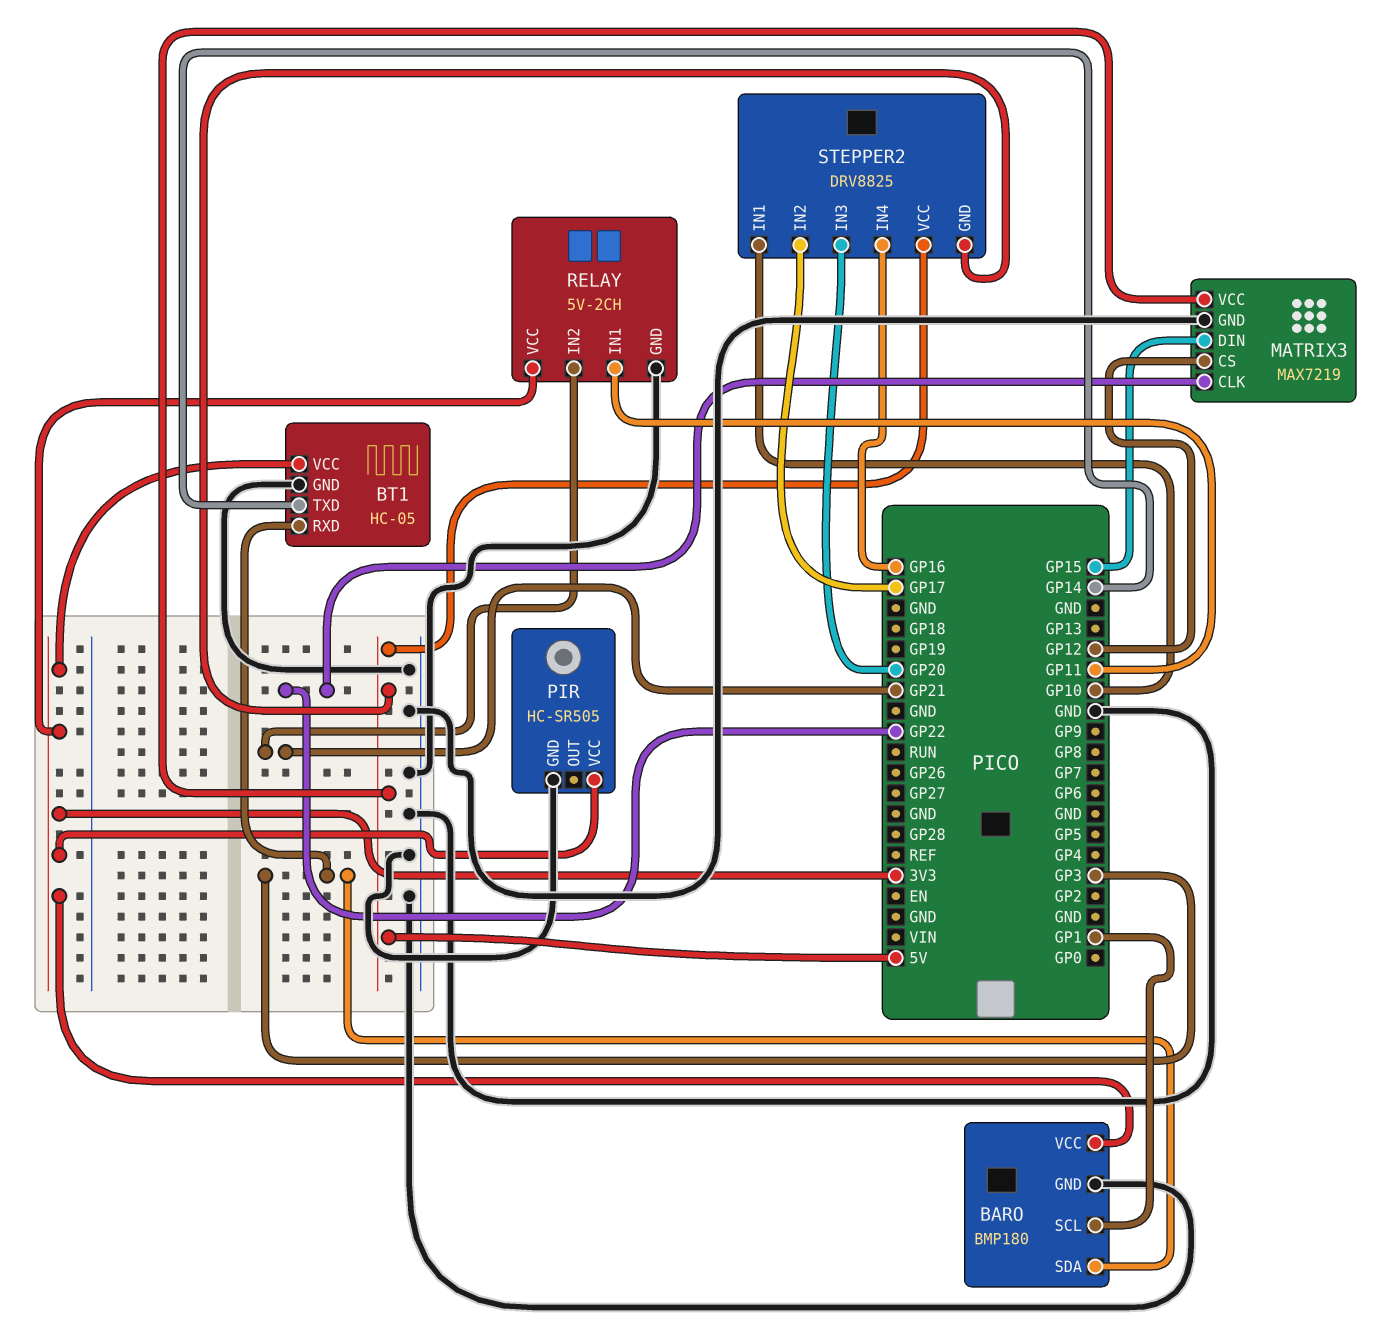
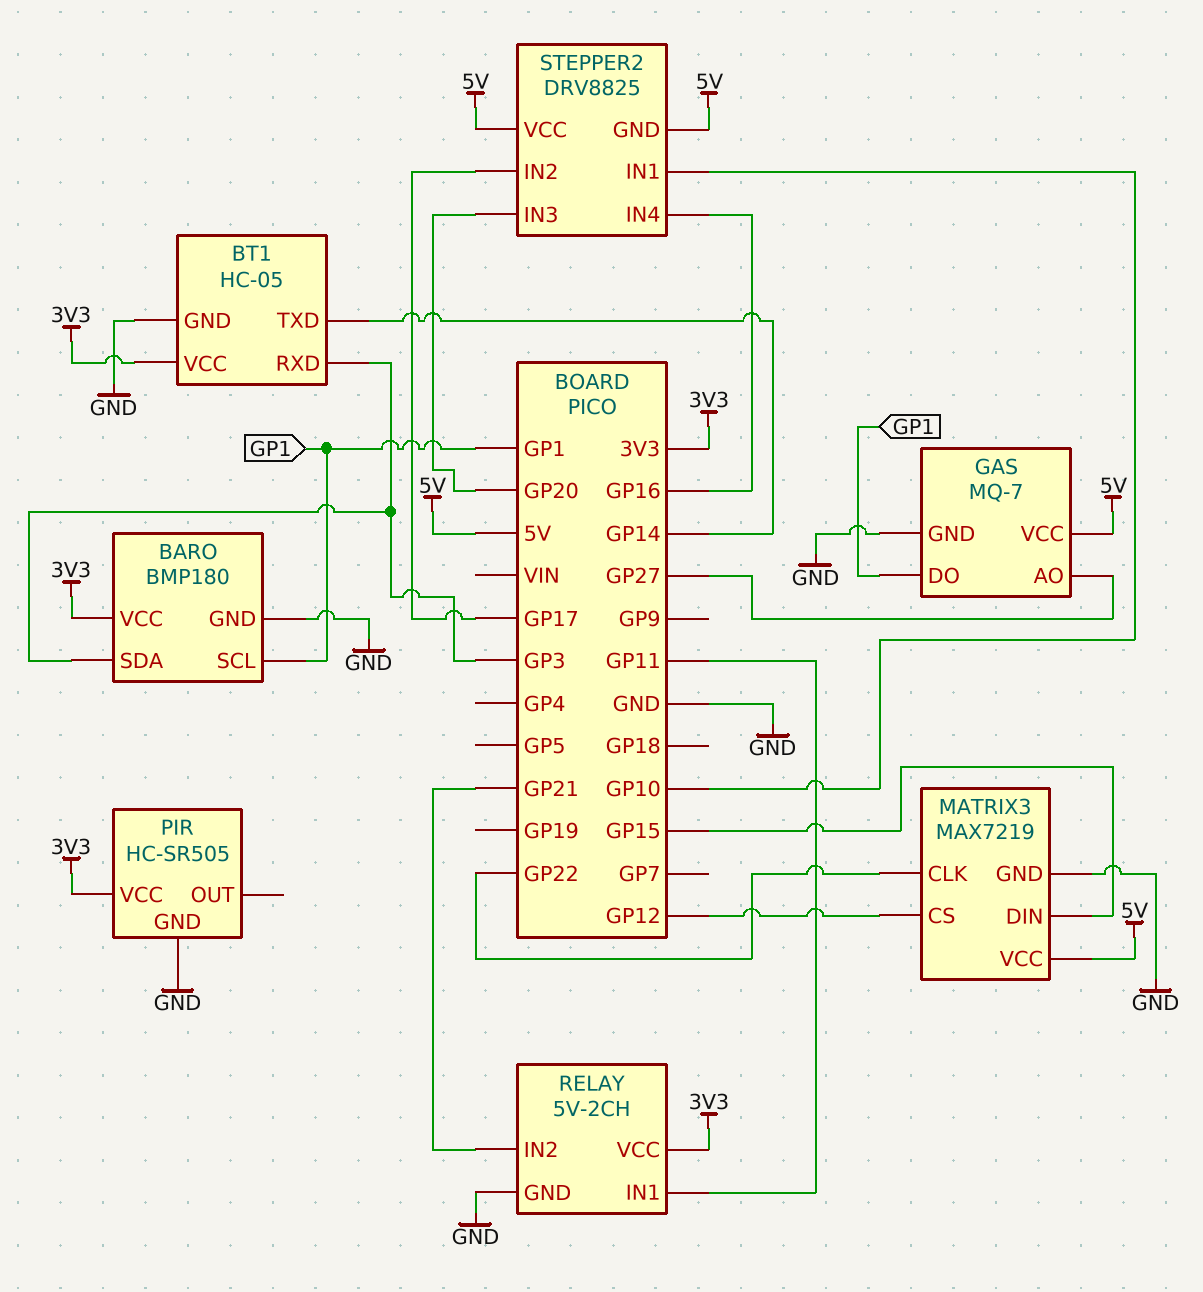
GAS: none -> MQ-7
GAS pin AO: none -> GP27
GAS pin DO: none -> GP1
GAS pin GND: none -> GND
GAS pin VCC: none -> 5V

